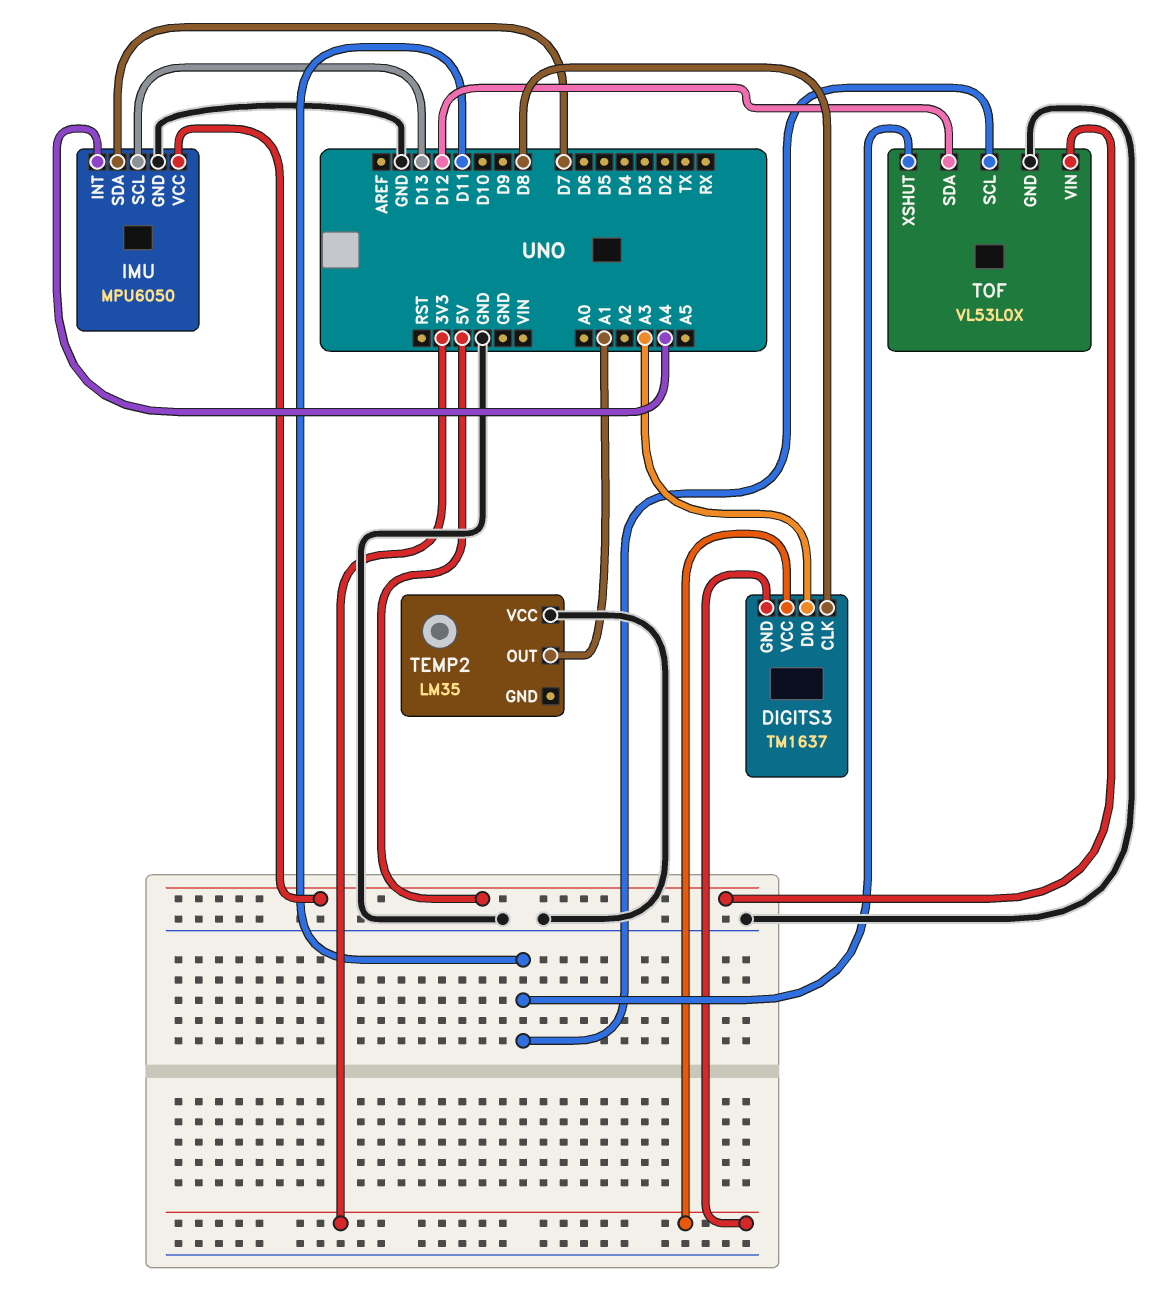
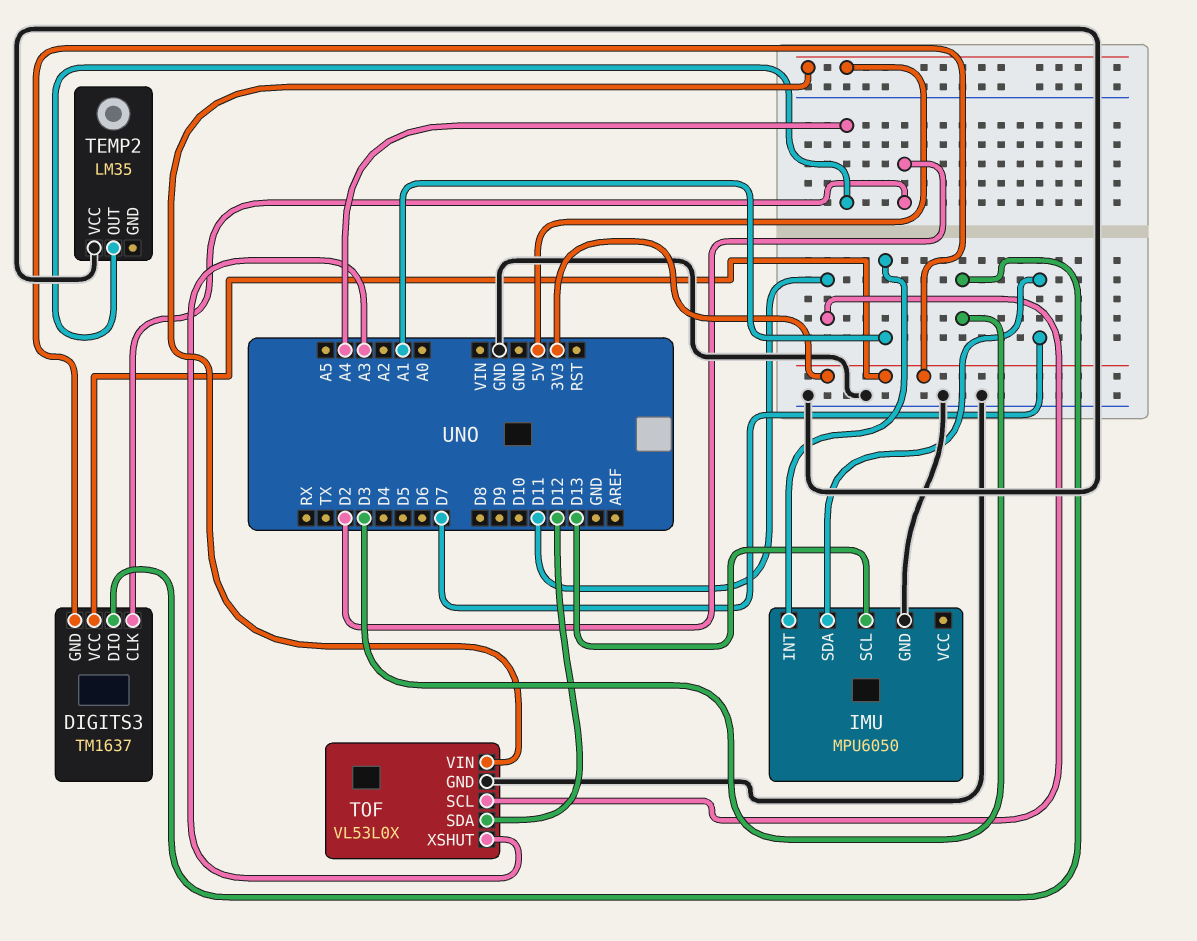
DIGITS3 pin CLK: D8 -> D2
DIGITS3 pin DIO: A3 -> D3
IMU pin INT: A4 -> A1
IMU pin VCC: 5V -> none
TEMP2 pin OUT: A1 -> A4
TOF pin XSHUT: D11 -> A3

